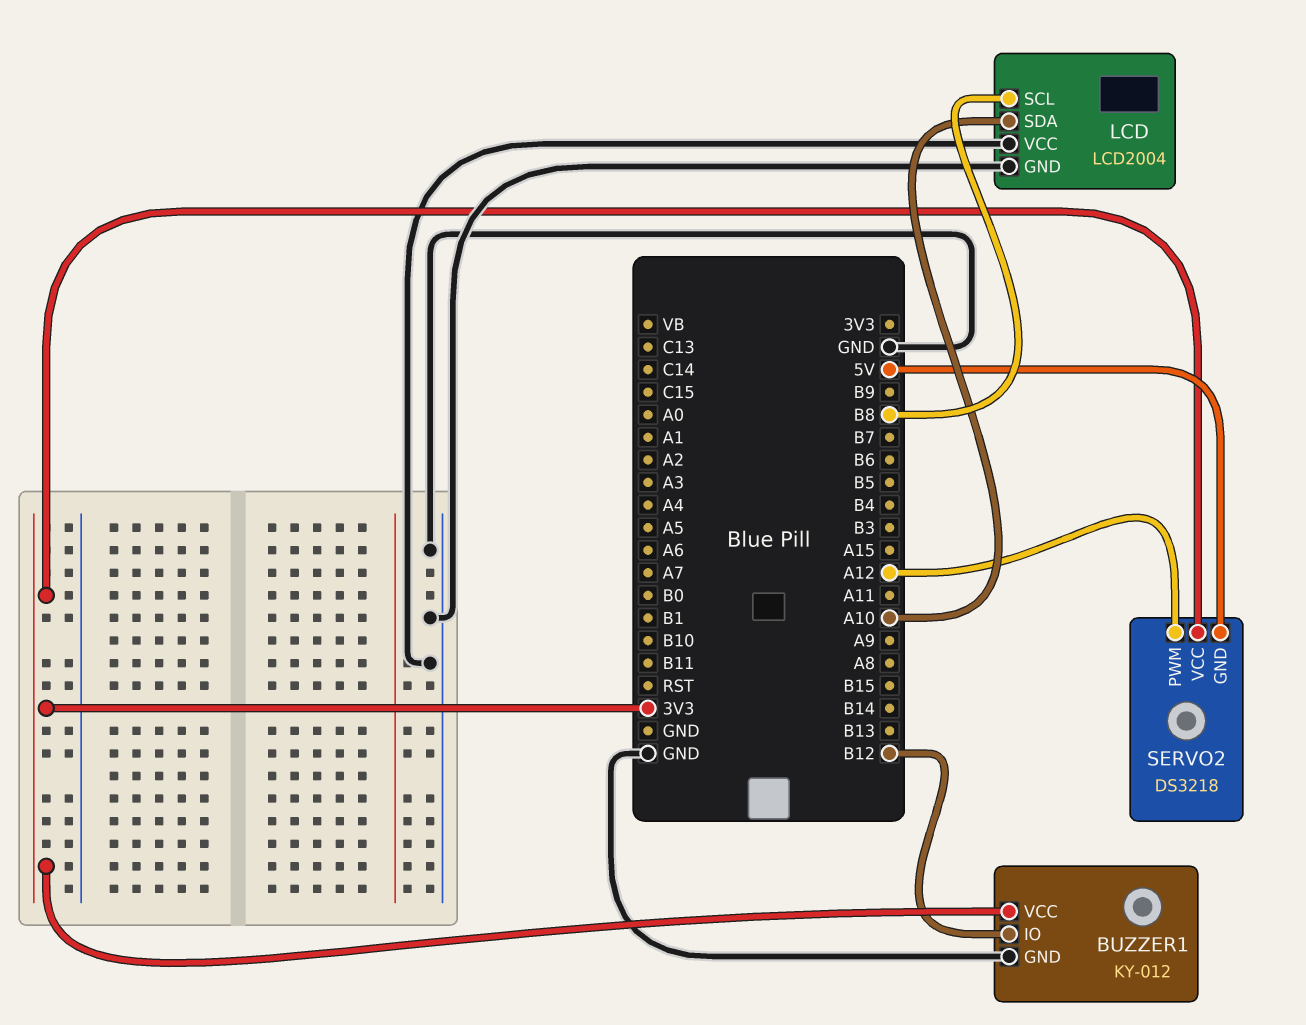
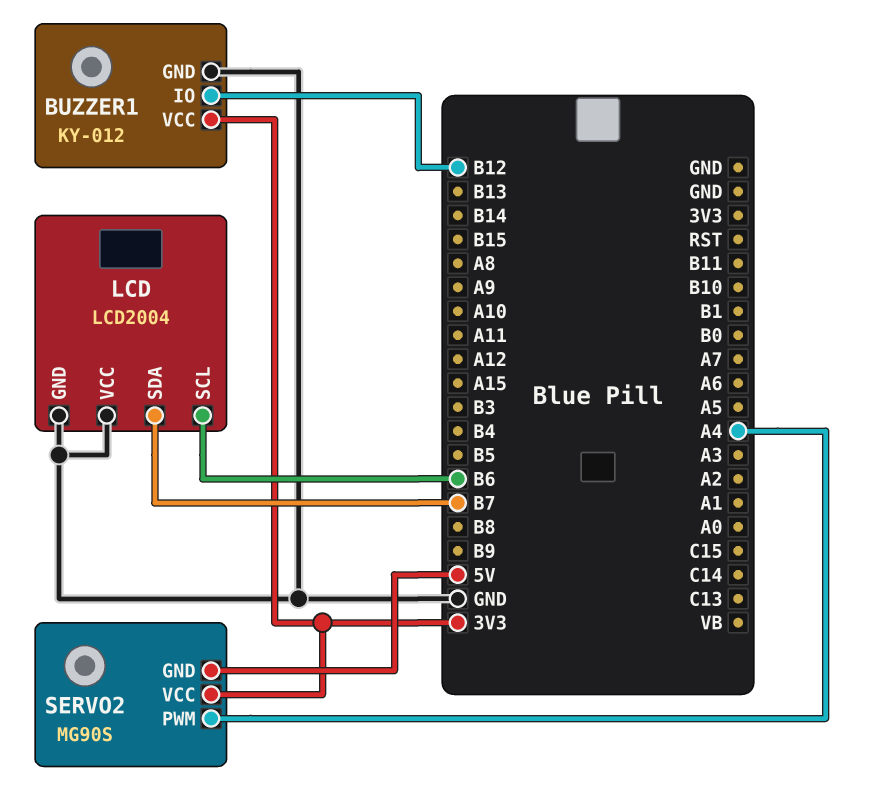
LCD pin SCL: B8 -> B6
LCD pin SDA: A10 -> B7
SERVO2: DS3218 -> MG90S
SERVO2 pin PWM: A12 -> A4

